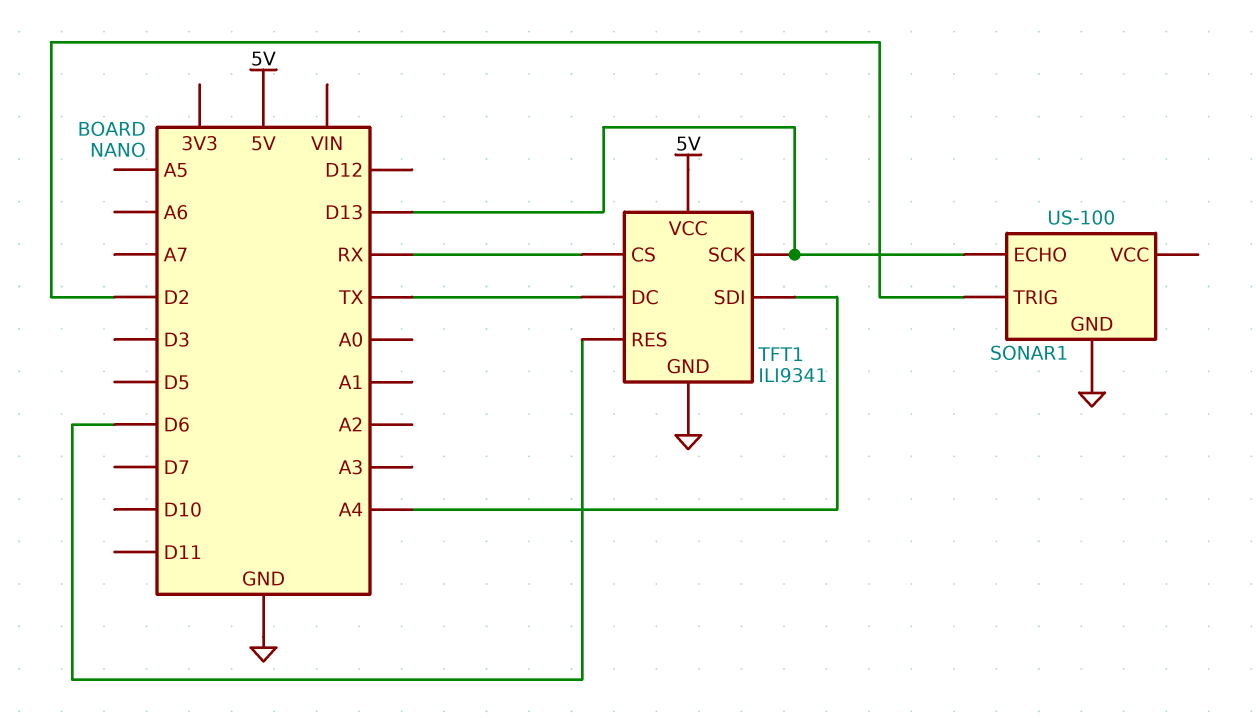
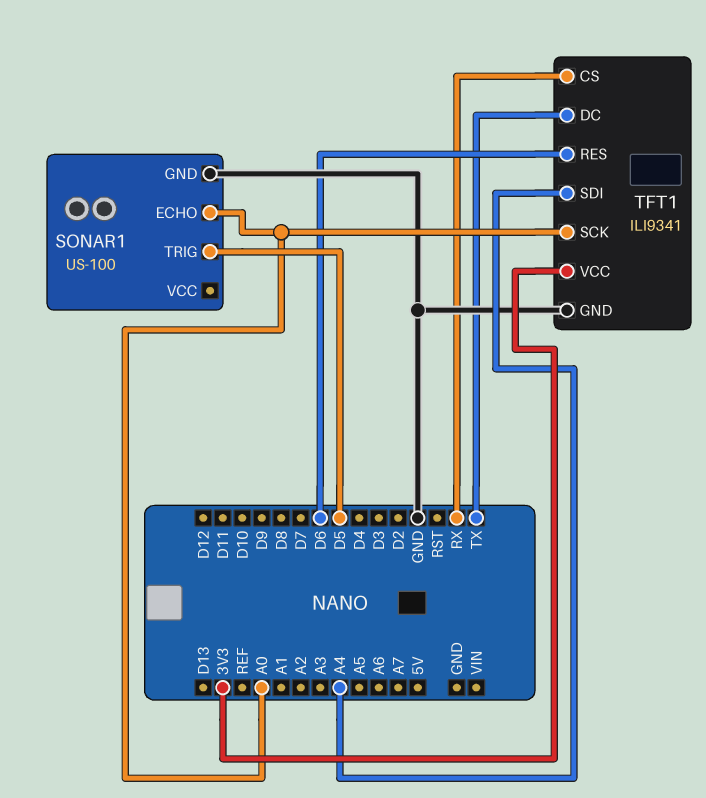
SONAR1 pin ECHO: D13 -> A0
SONAR1 pin TRIG: D2 -> D5
TFT1 pin SCK: D13 -> A0
TFT1 pin VCC: 5V -> 3V3

